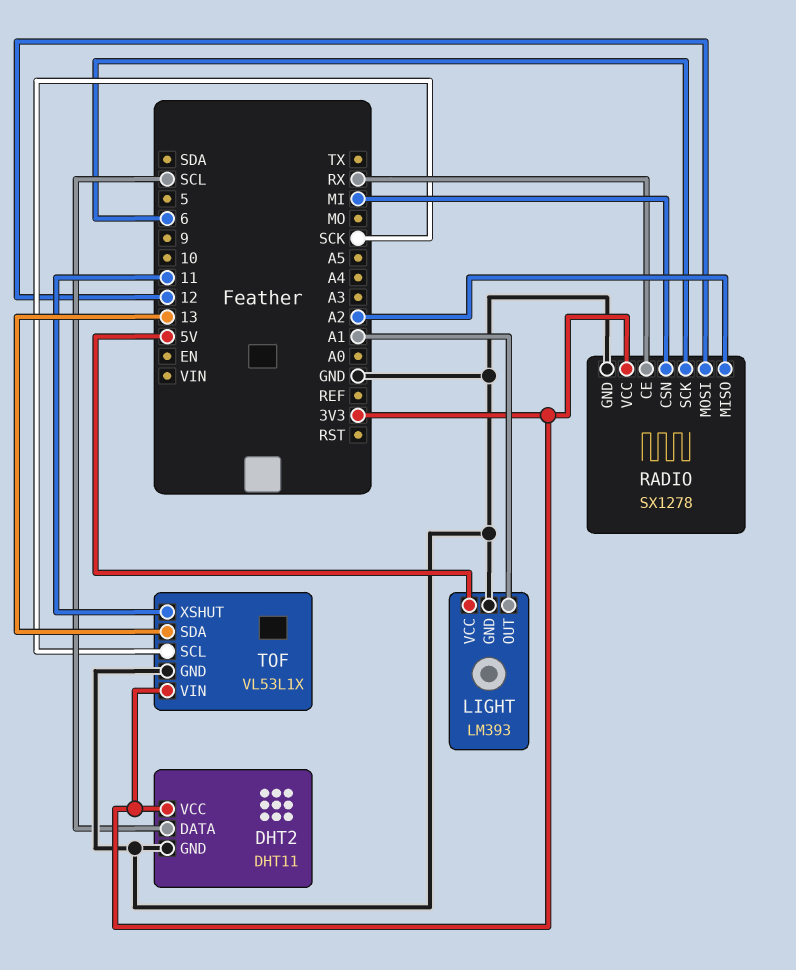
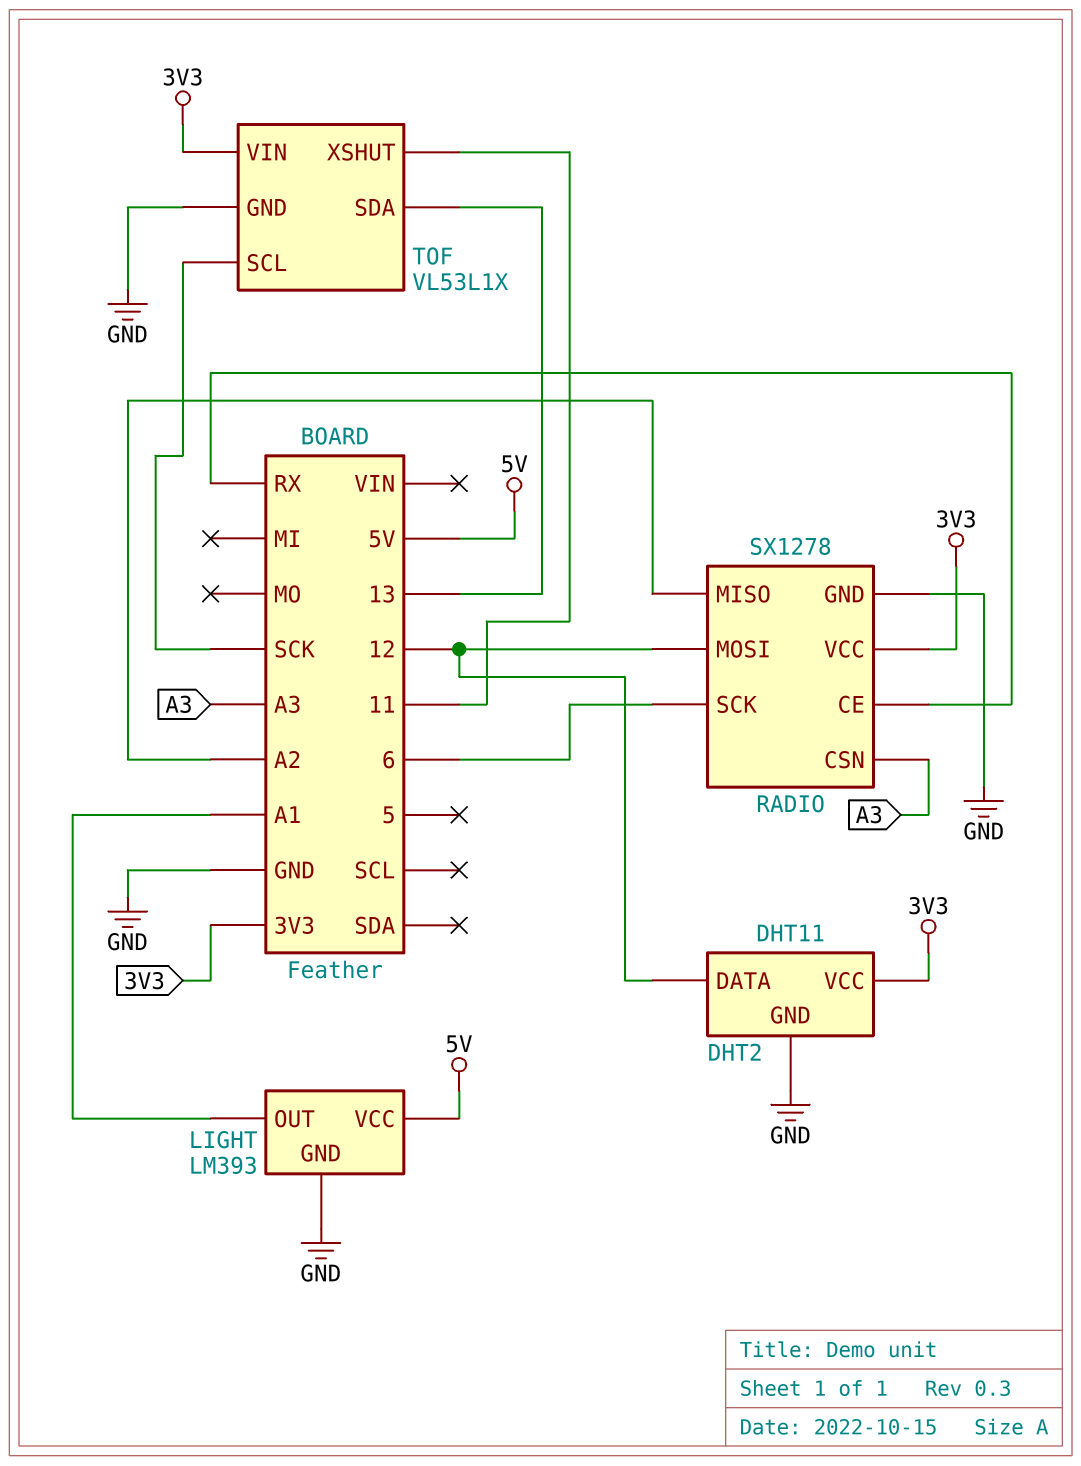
DHT2 pin DATA: SCL -> 12
RADIO pin CSN: MI -> A3

